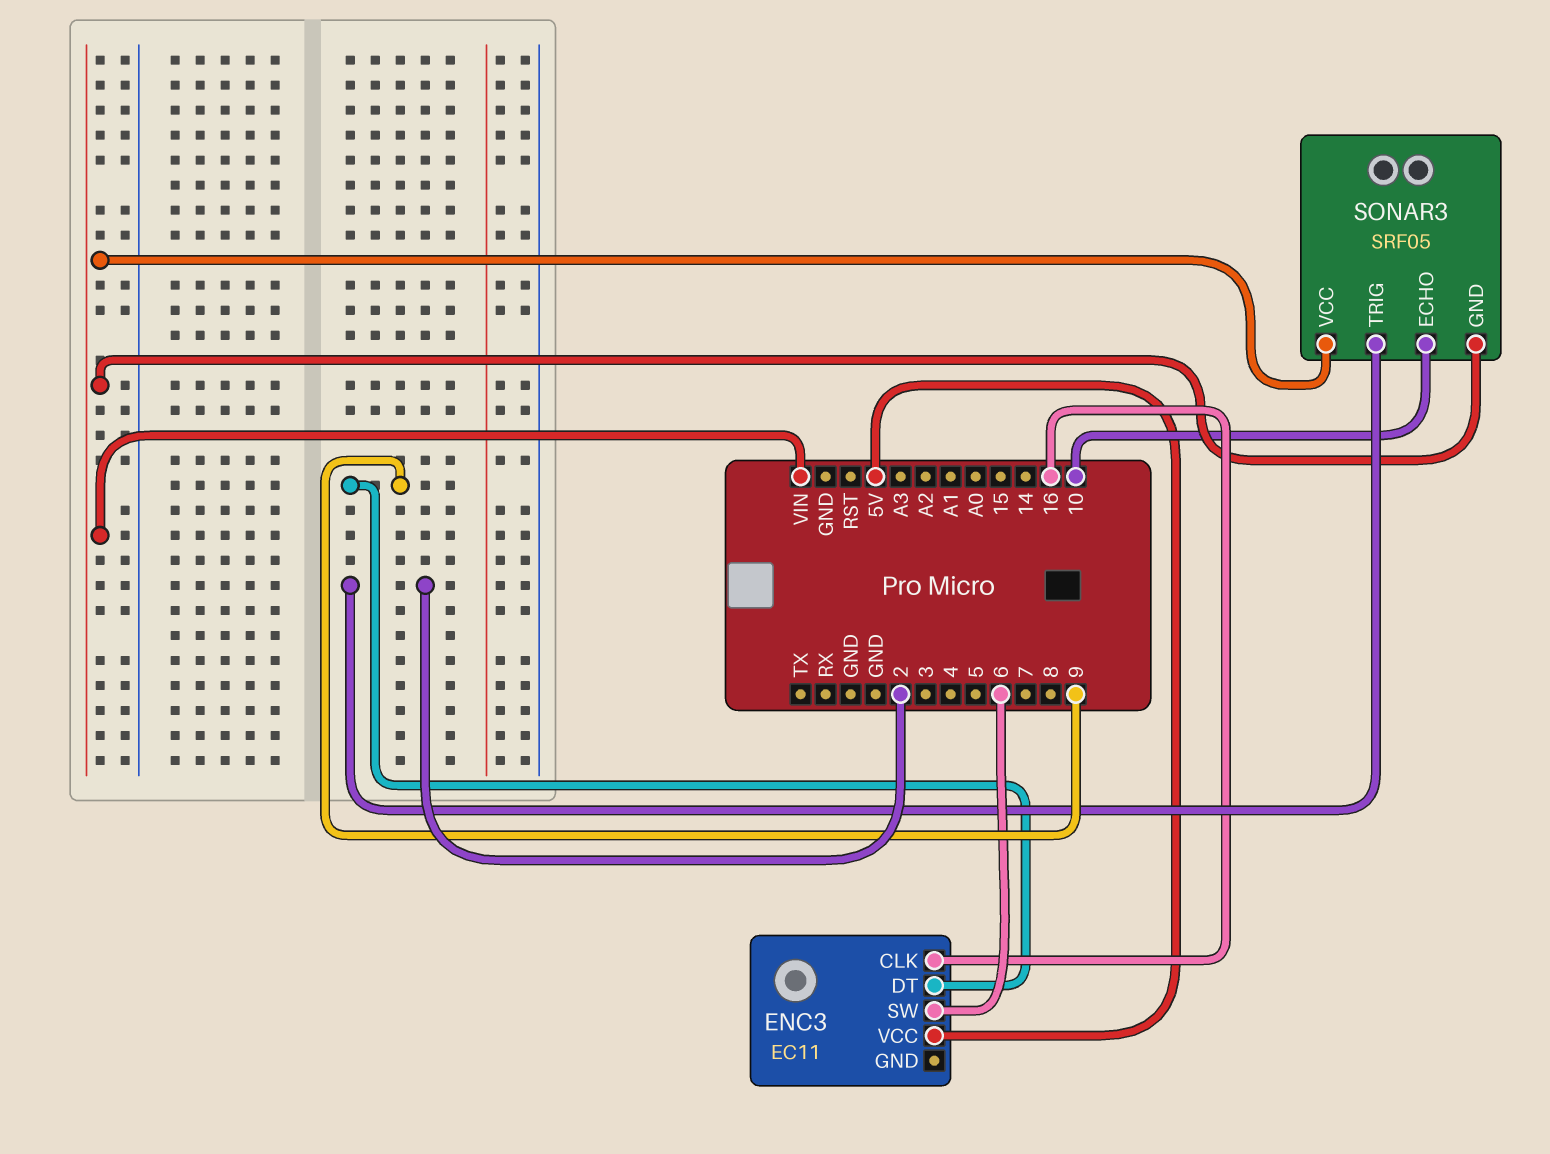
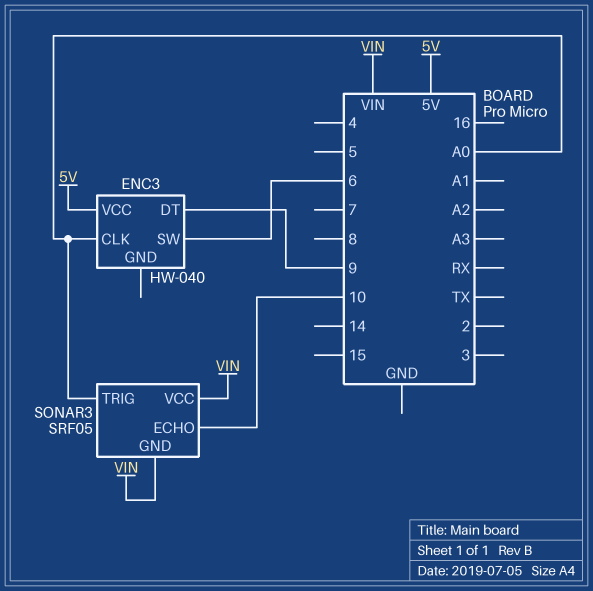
ENC3: EC11 -> HW-040
ENC3 pin CLK: 16 -> A0
SONAR3 pin TRIG: 2 -> A0

